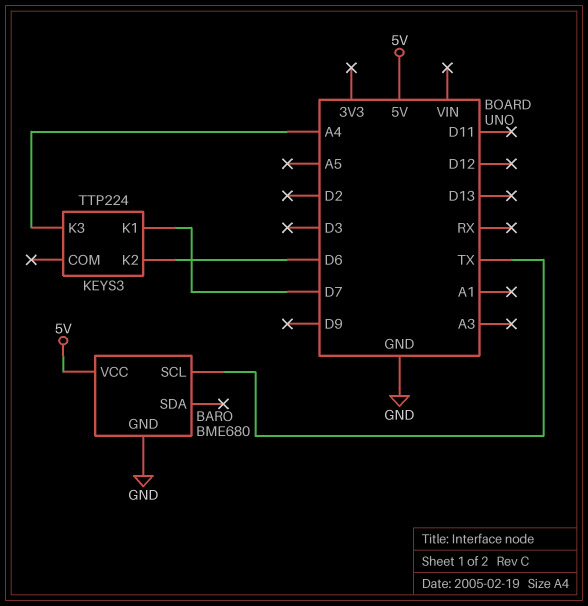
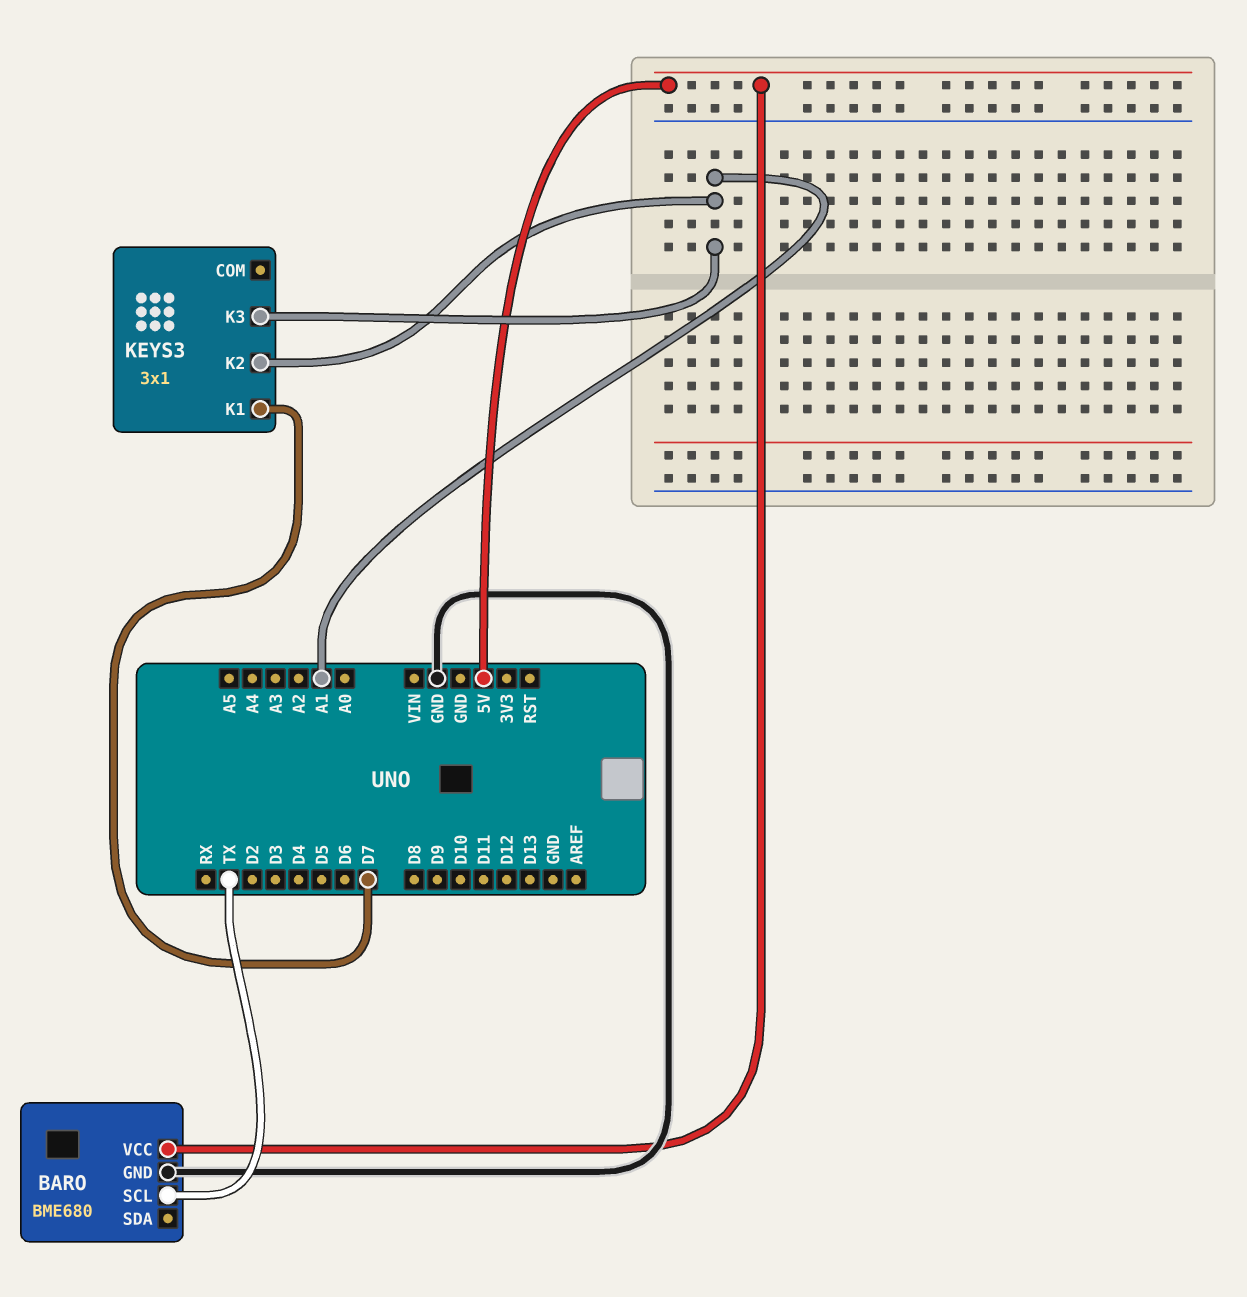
KEYS3: TTP224 -> 3x1
KEYS3 pin K2: D6 -> A1
KEYS3 pin K3: A4 -> A1

